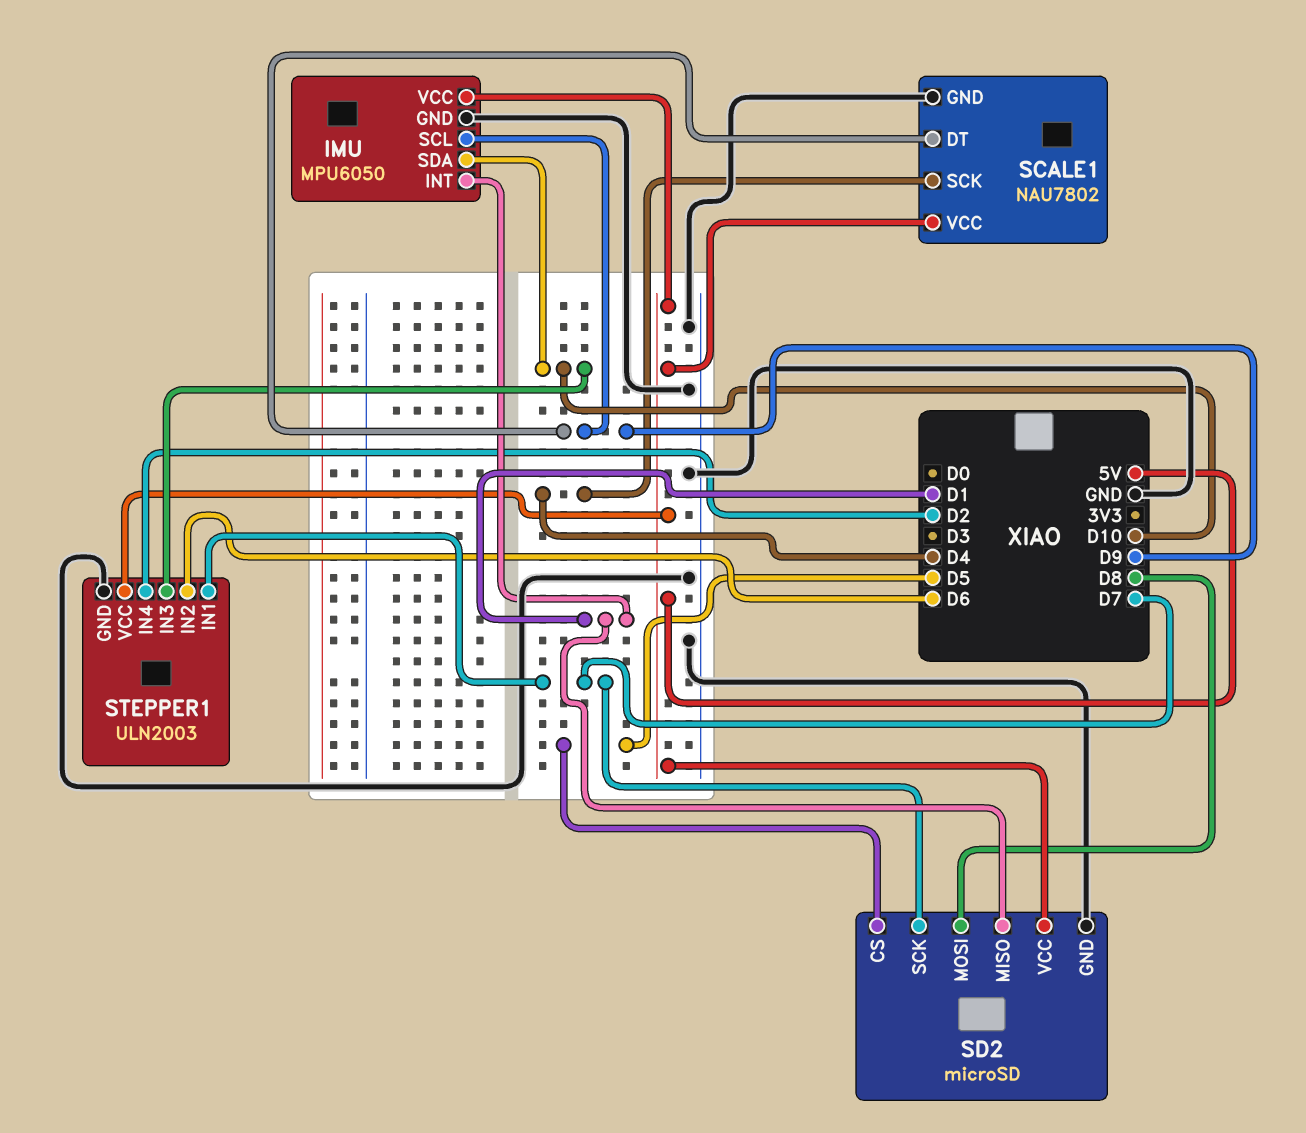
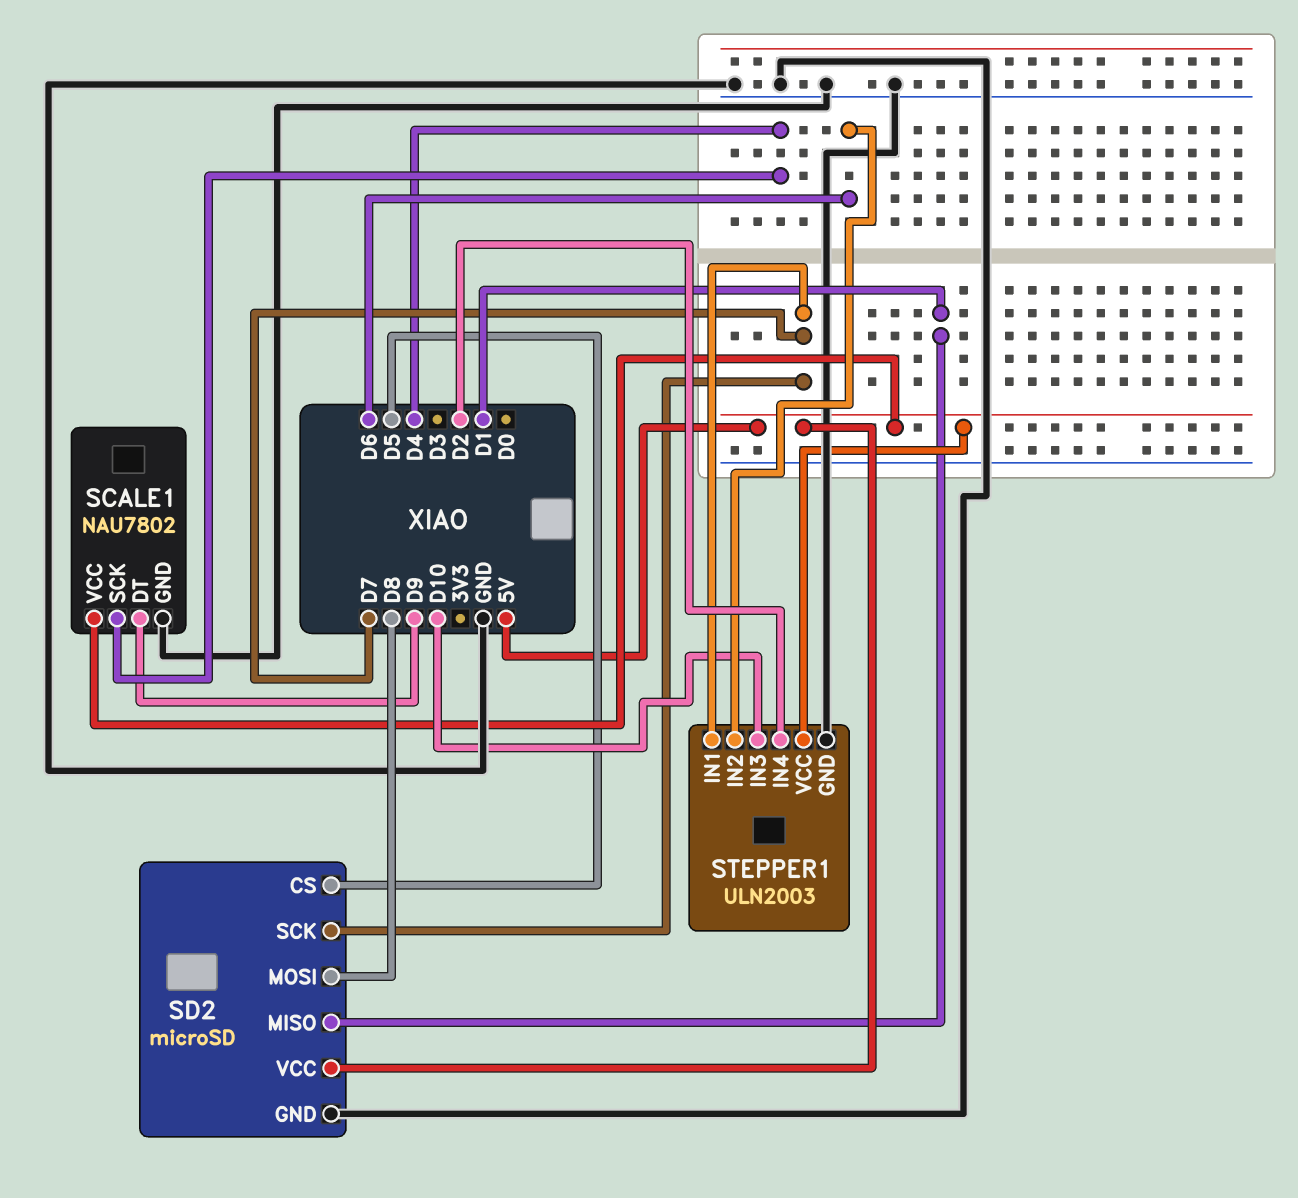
IMU: MPU6050 -> none
IMU pin GND: GND -> none
IMU pin INT: D1 -> none
IMU pin SCL: D9 -> none
IMU pin SDA: D10 -> none
IMU pin VCC: 5V -> none

